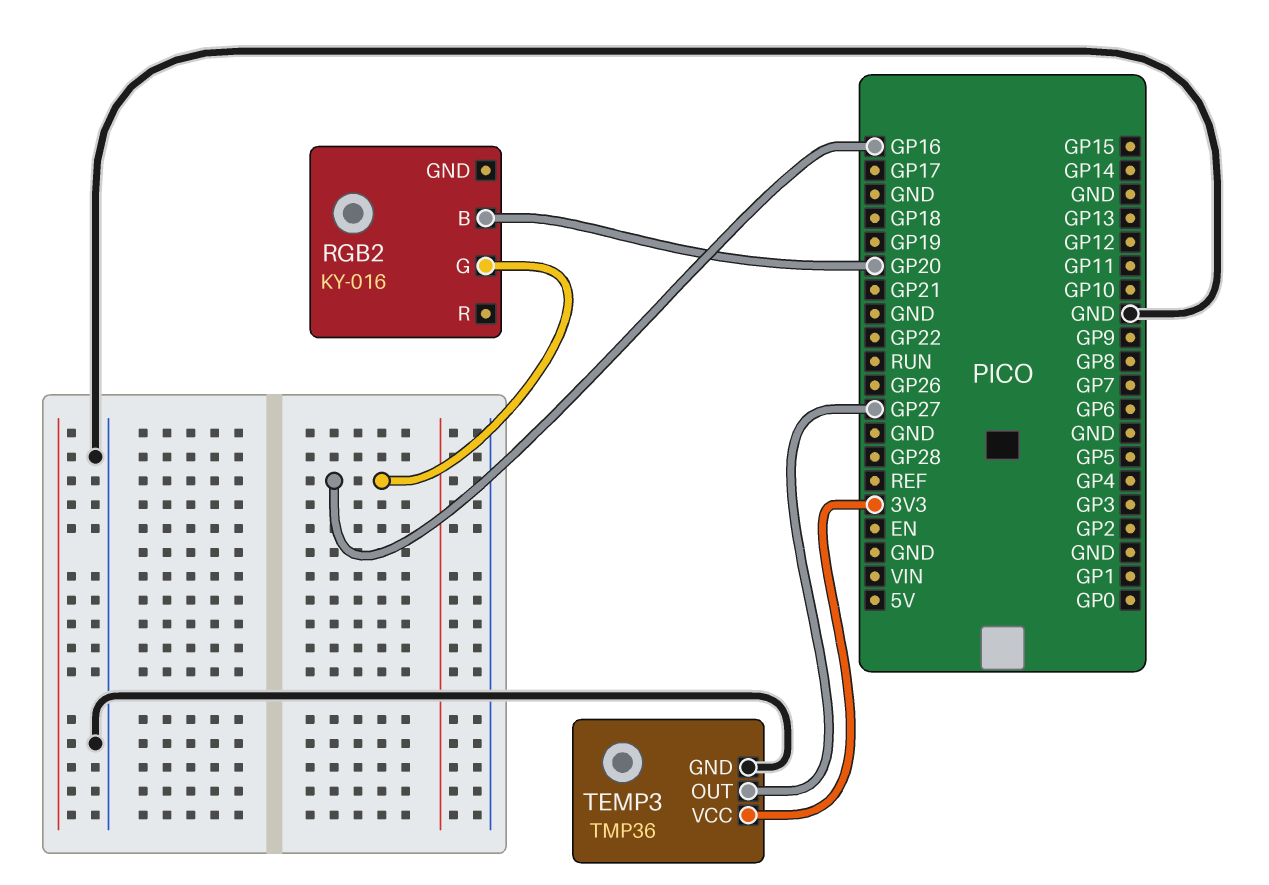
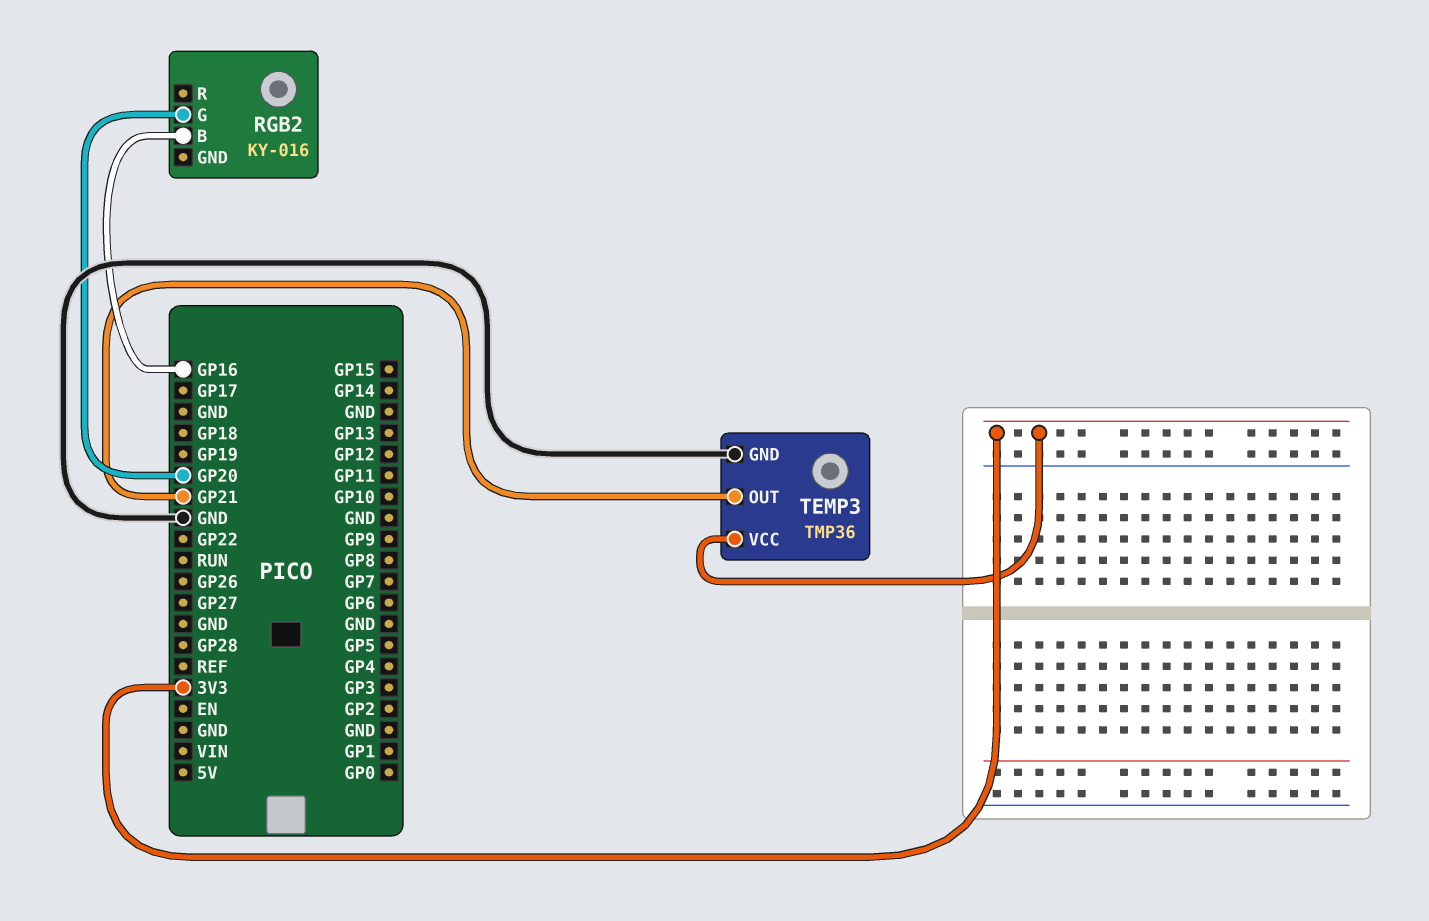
RGB2 pin B: GP20 -> GP16
RGB2 pin G: GP16 -> GP20
TEMP3 pin OUT: GP27 -> GP21

